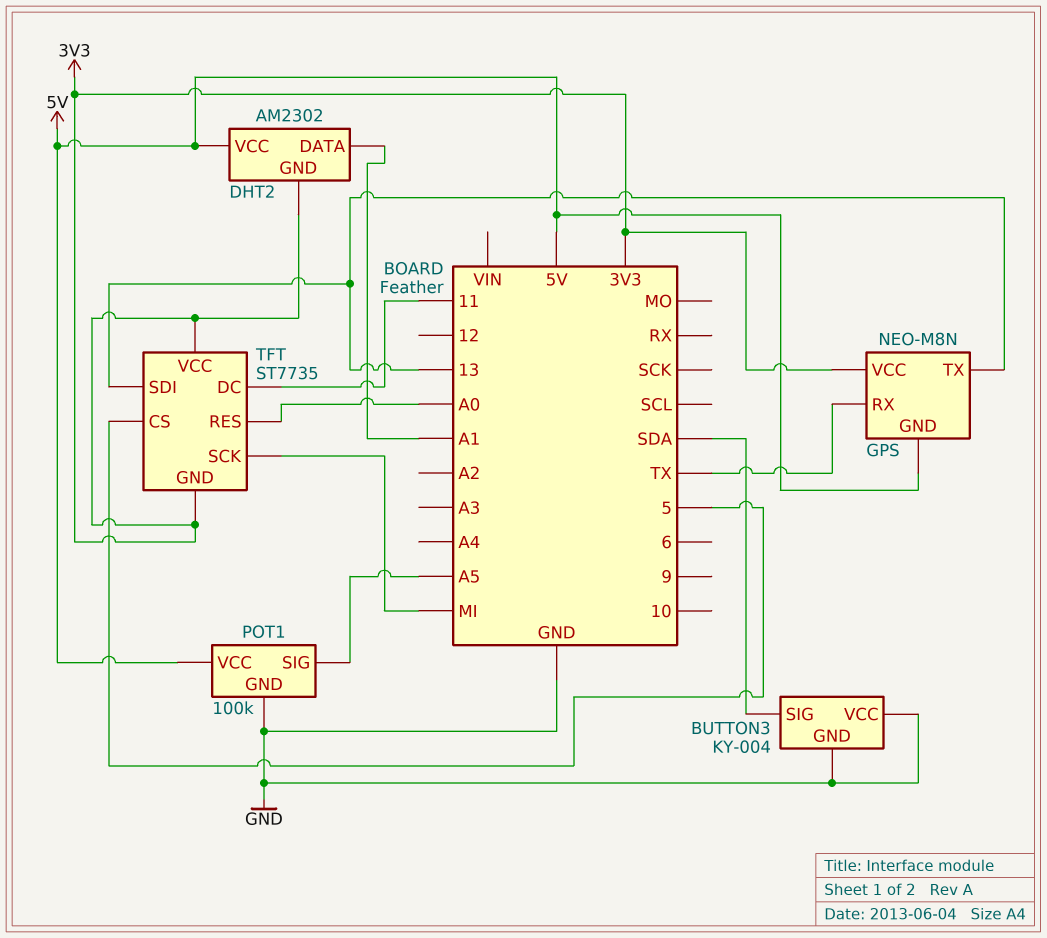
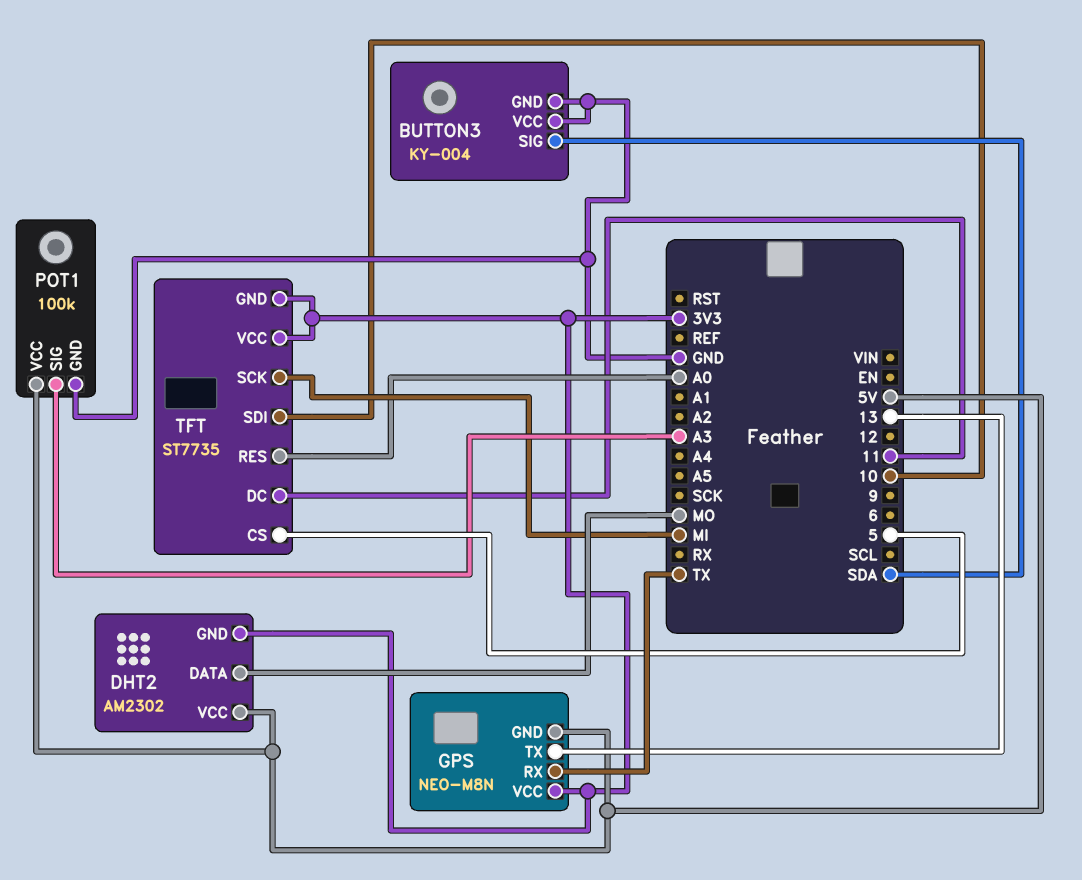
DHT2 pin DATA: A1 -> MO
POT1 pin SIG: A5 -> A3
TFT pin SDI: 13 -> 10

